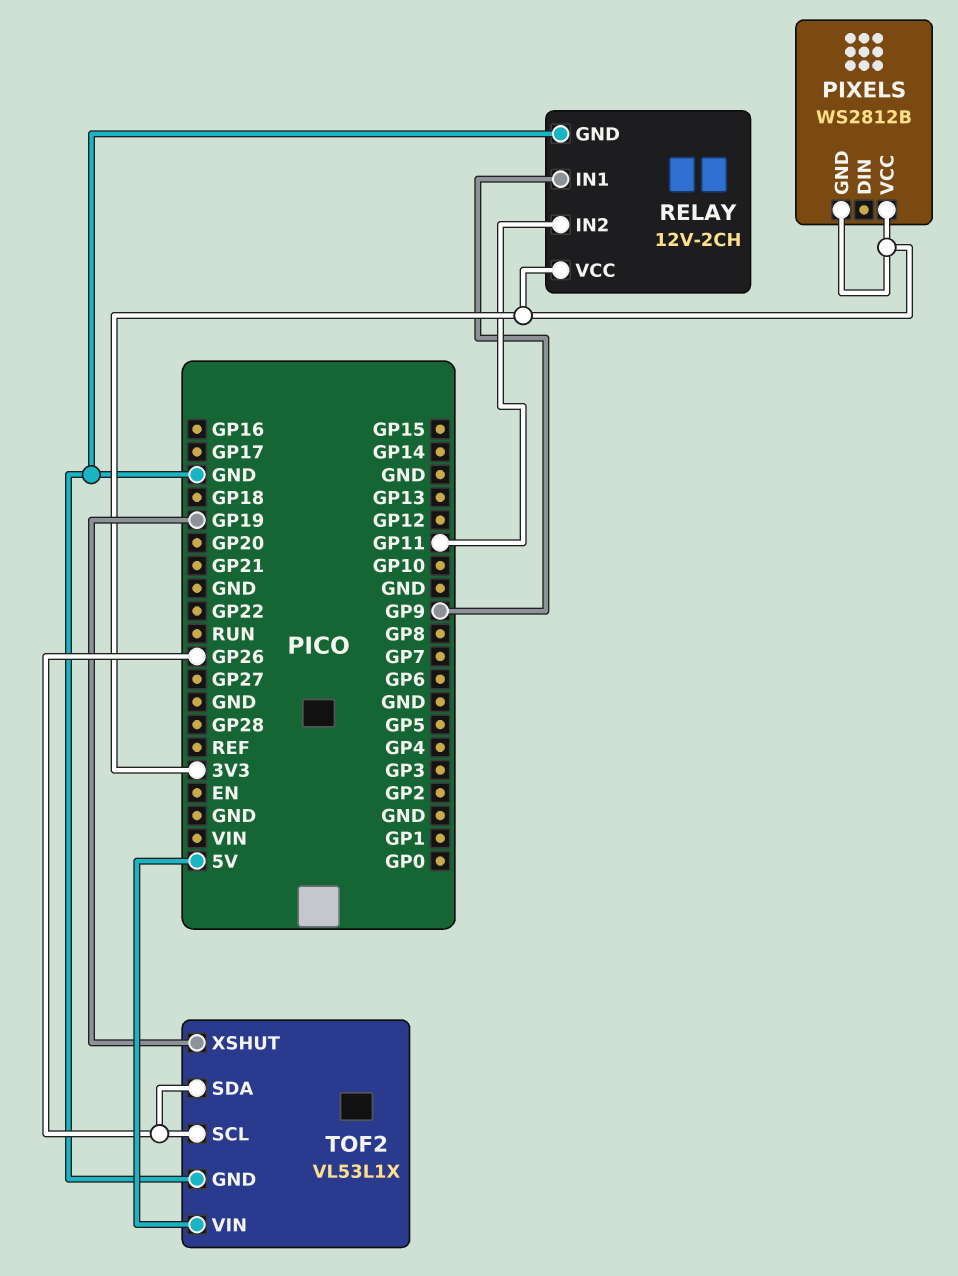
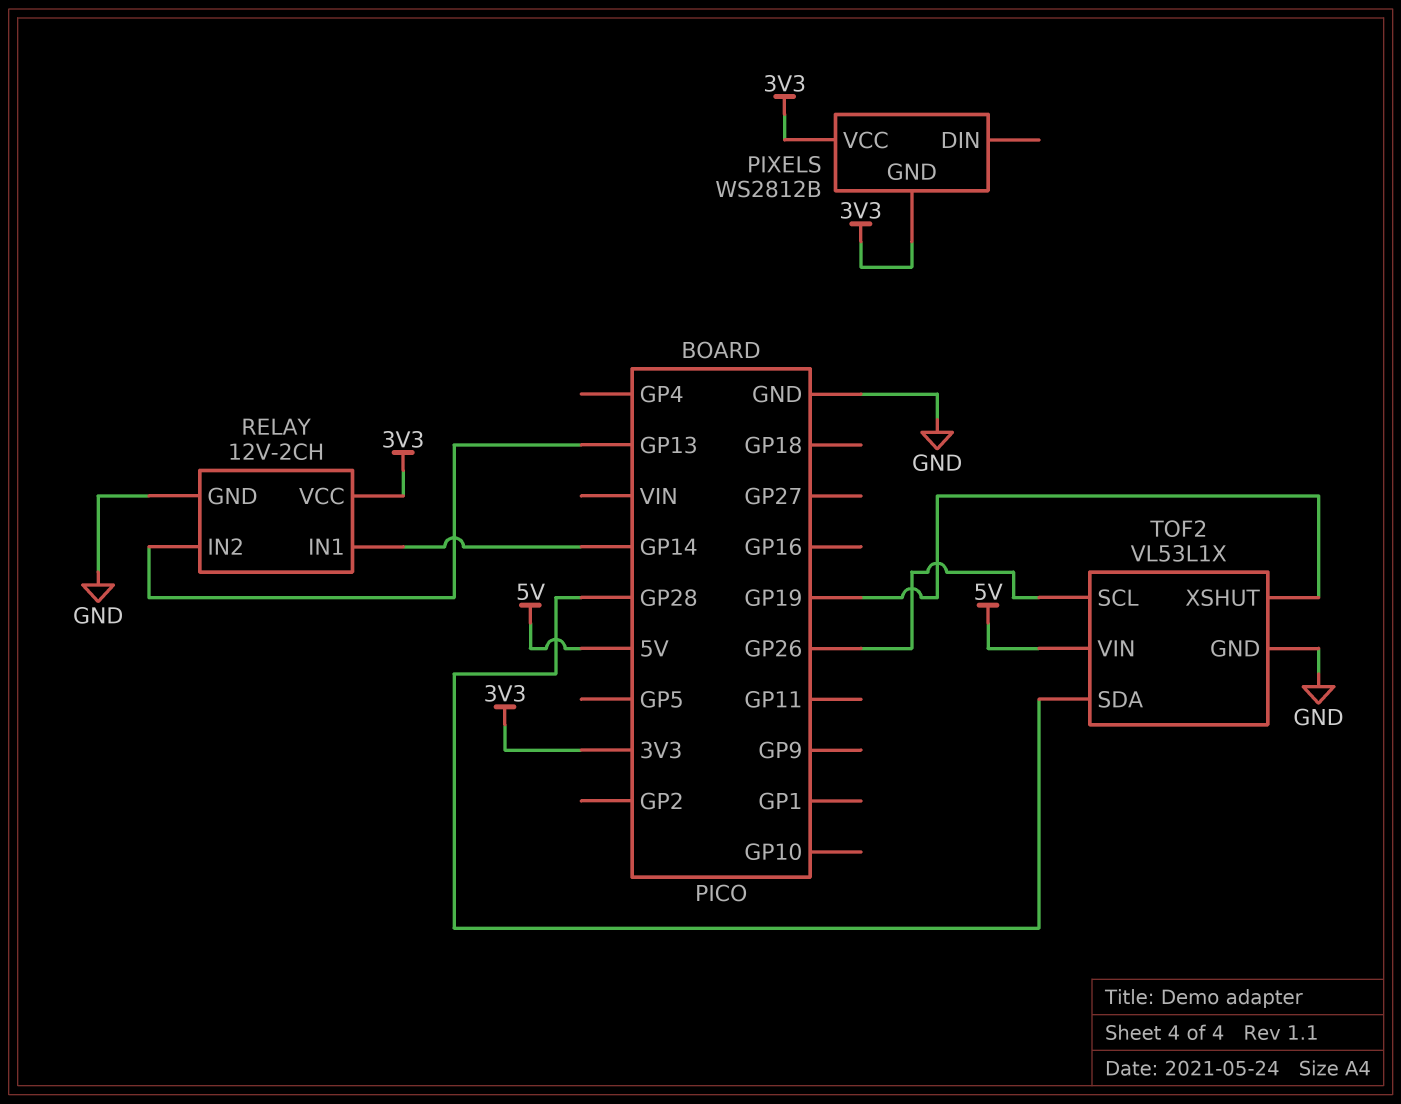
RELAY pin IN1: GP9 -> GP14
RELAY pin IN2: GP11 -> GP13
TOF2 pin SDA: GP26 -> GP28

